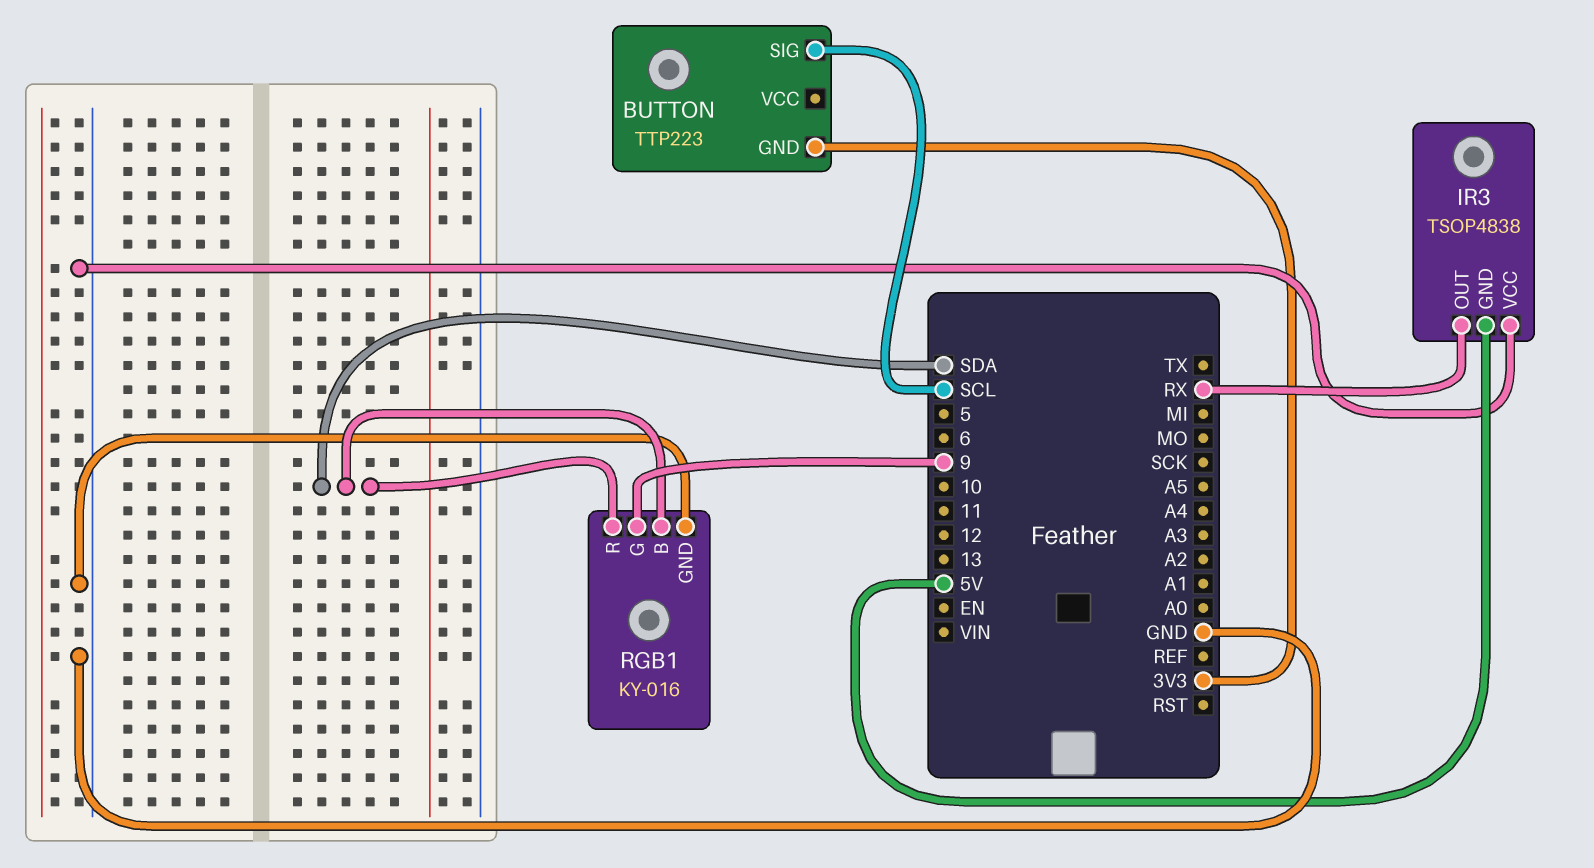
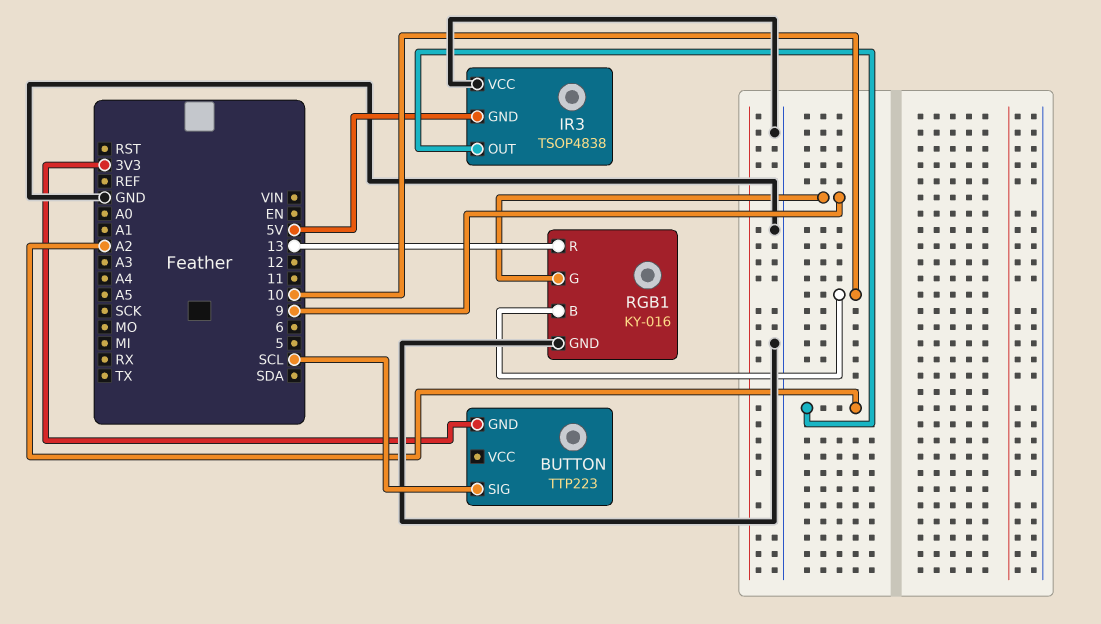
IR3 pin OUT: RX -> A2
RGB1 pin B: SDA -> 10
RGB1 pin R: SDA -> 13

